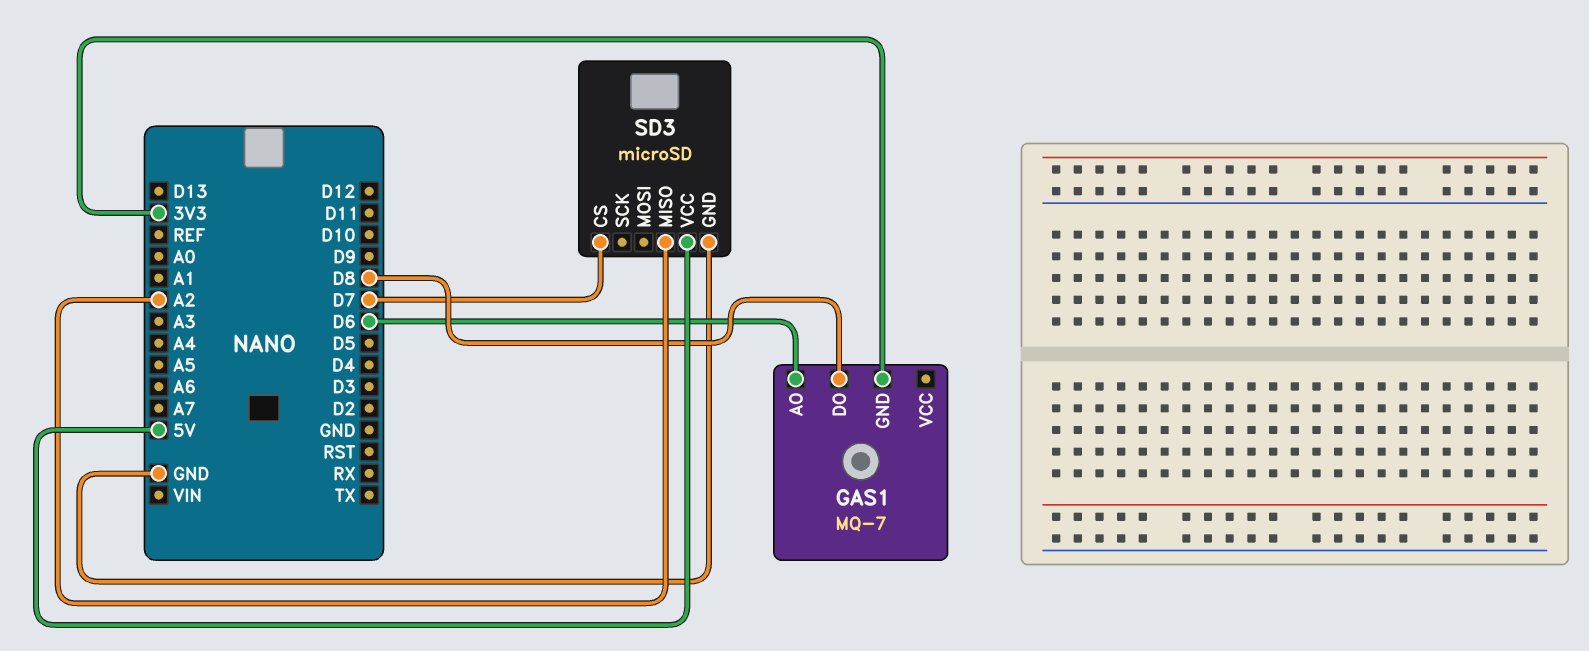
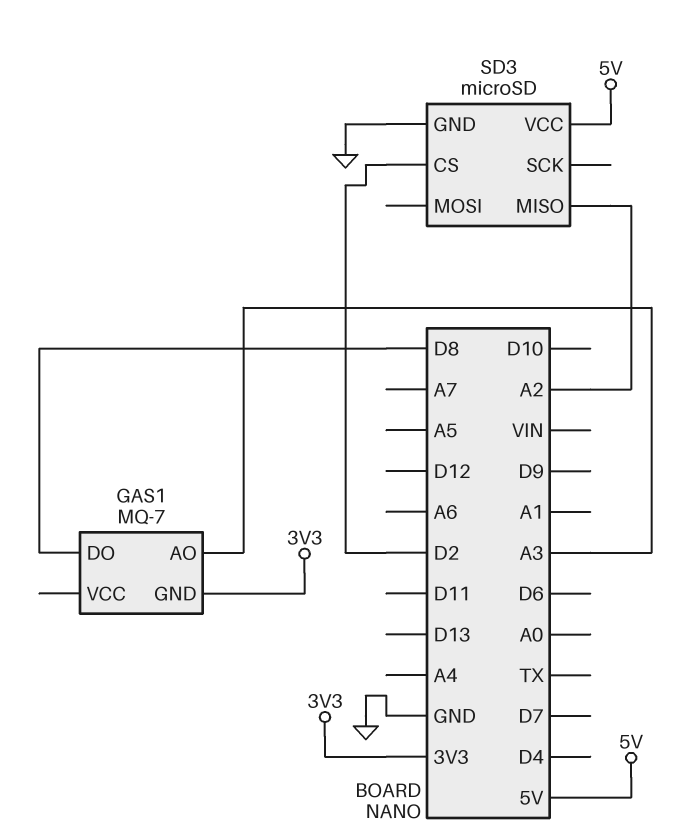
GAS1 pin AO: D6 -> A3
SD3 pin CS: D7 -> D2

